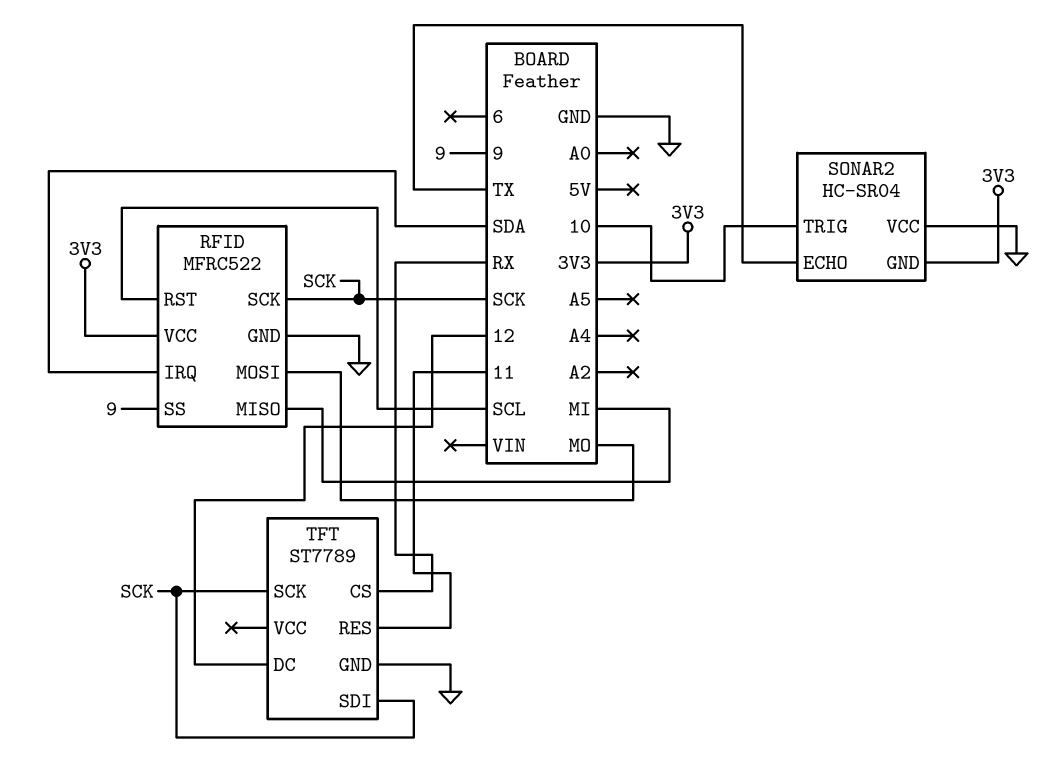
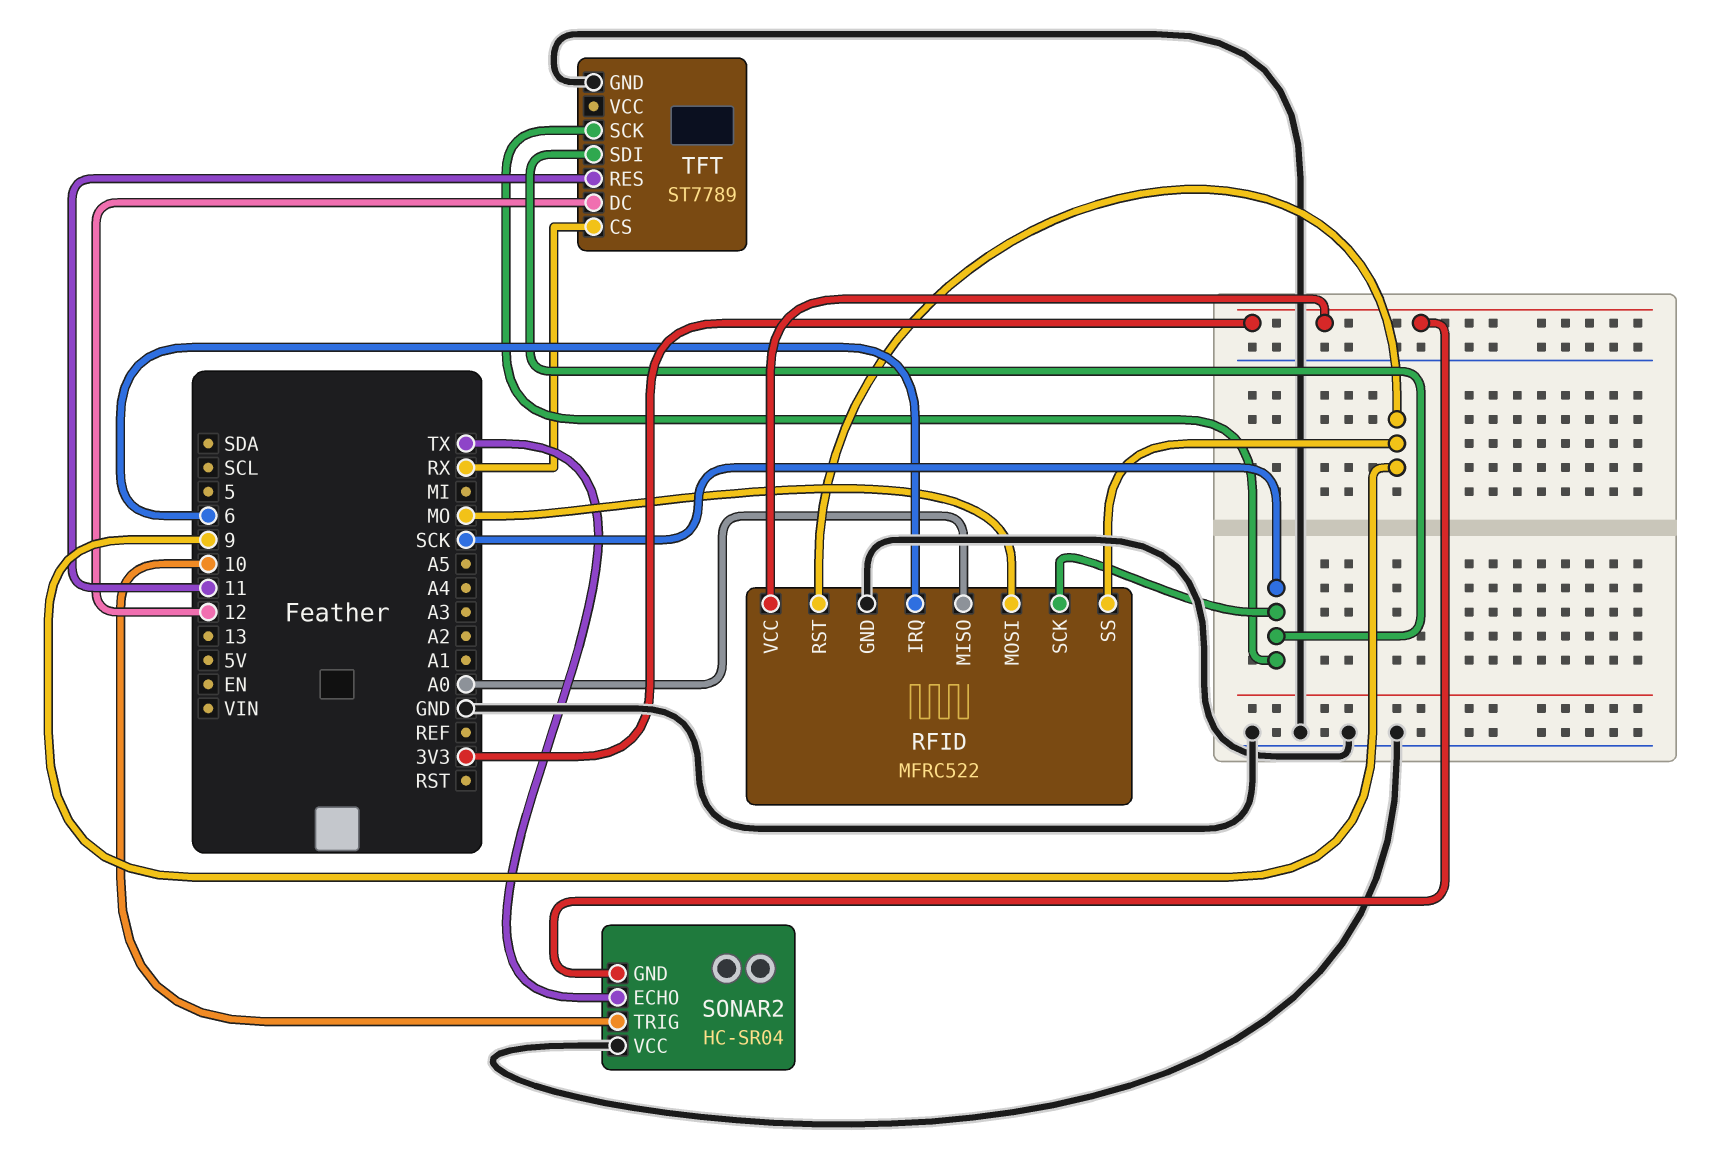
RFID pin IRQ: SDA -> 6
RFID pin MISO: MI -> A0
RFID pin RST: SCL -> 9

